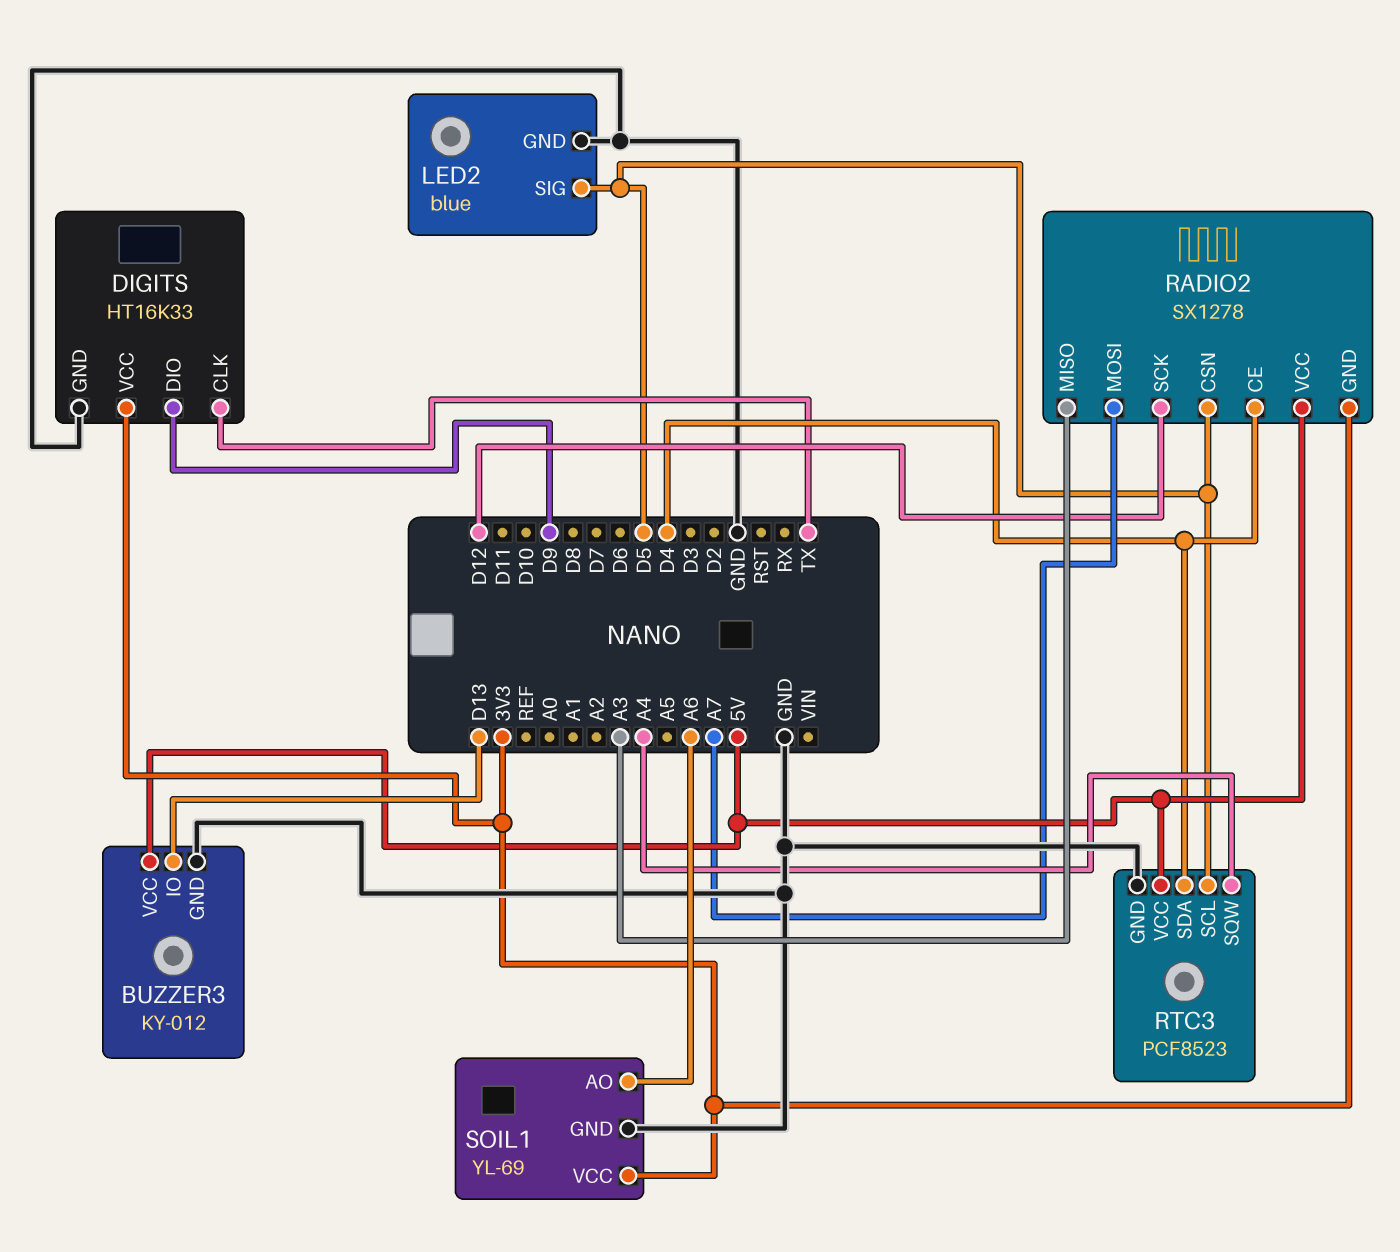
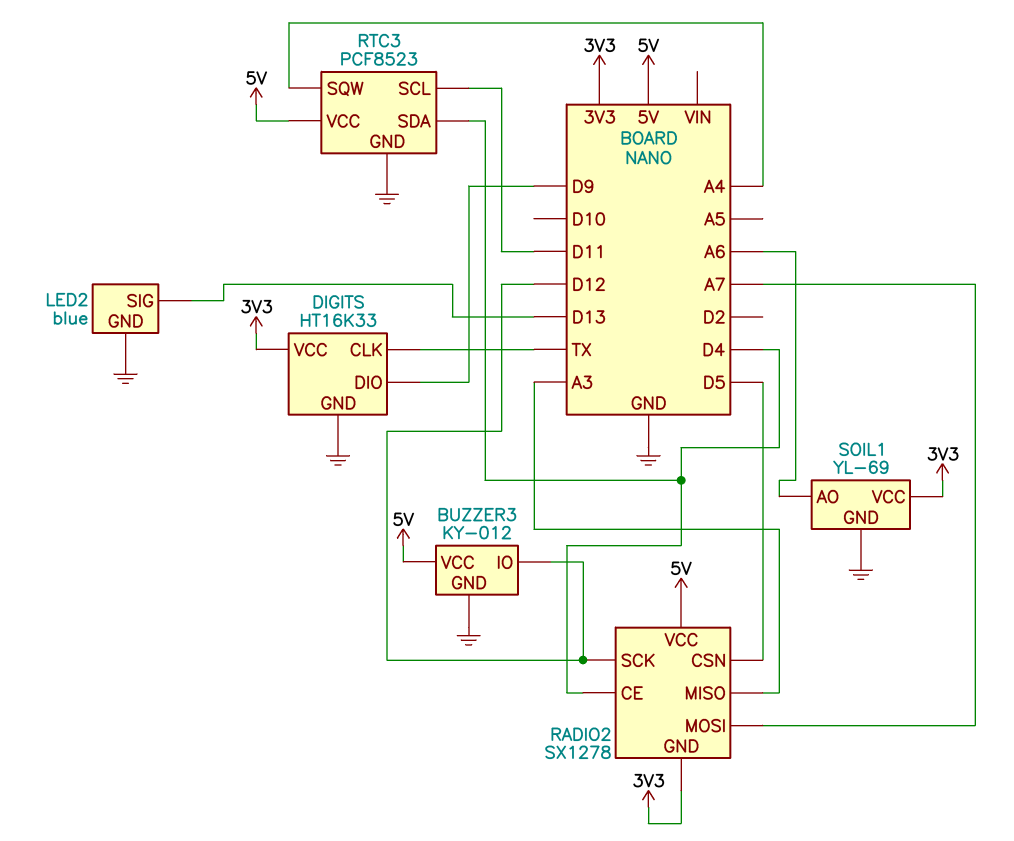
BUZZER3 pin IO: D13 -> D12
LED2 pin SIG: D5 -> D13
RTC3 pin SCL: D5 -> D11

